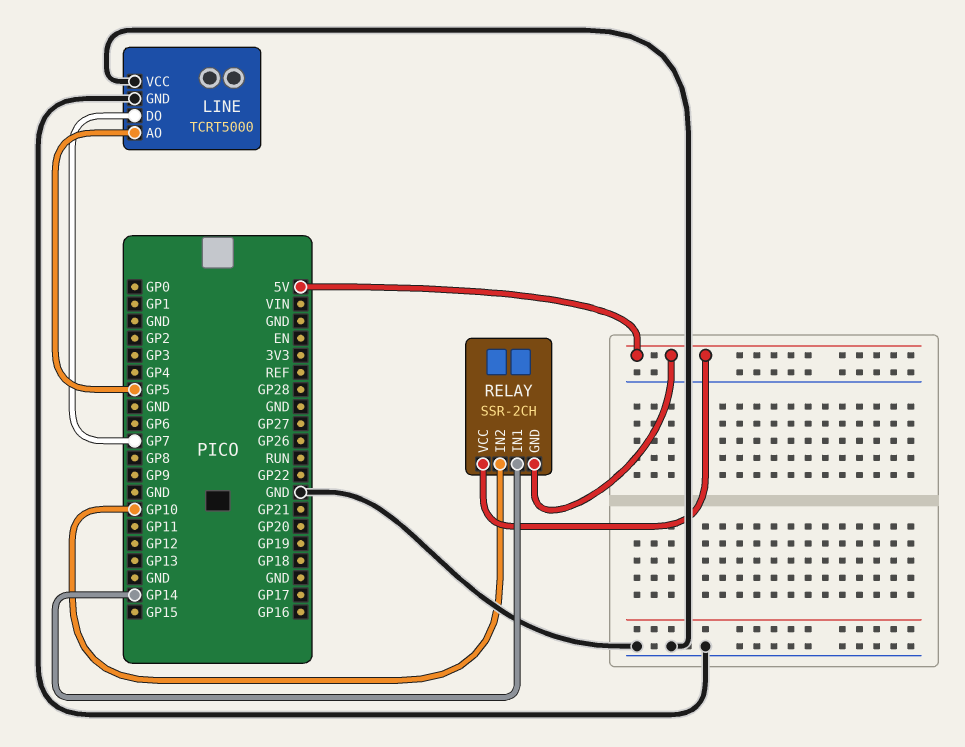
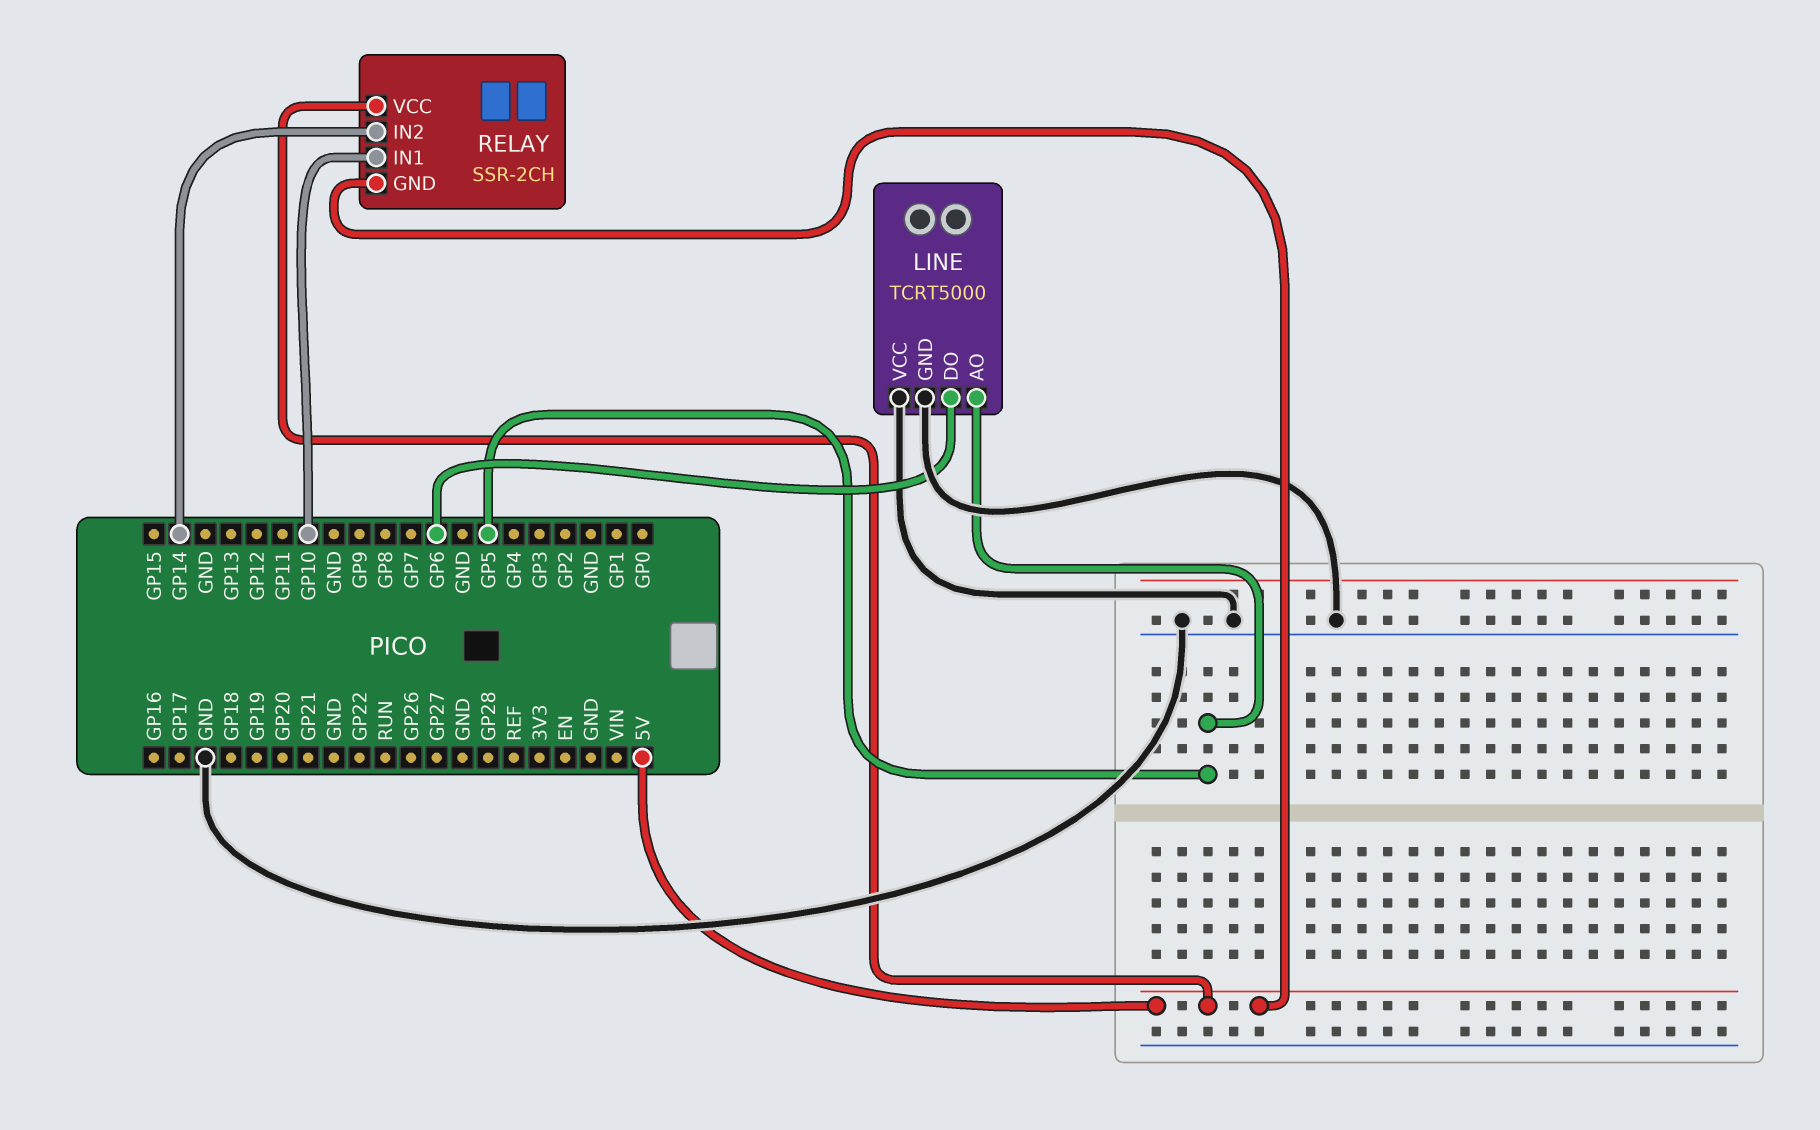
LINE pin DO: GP7 -> GP6
RELAY pin IN1: GP14 -> GP10
RELAY pin IN2: GP10 -> GP14

